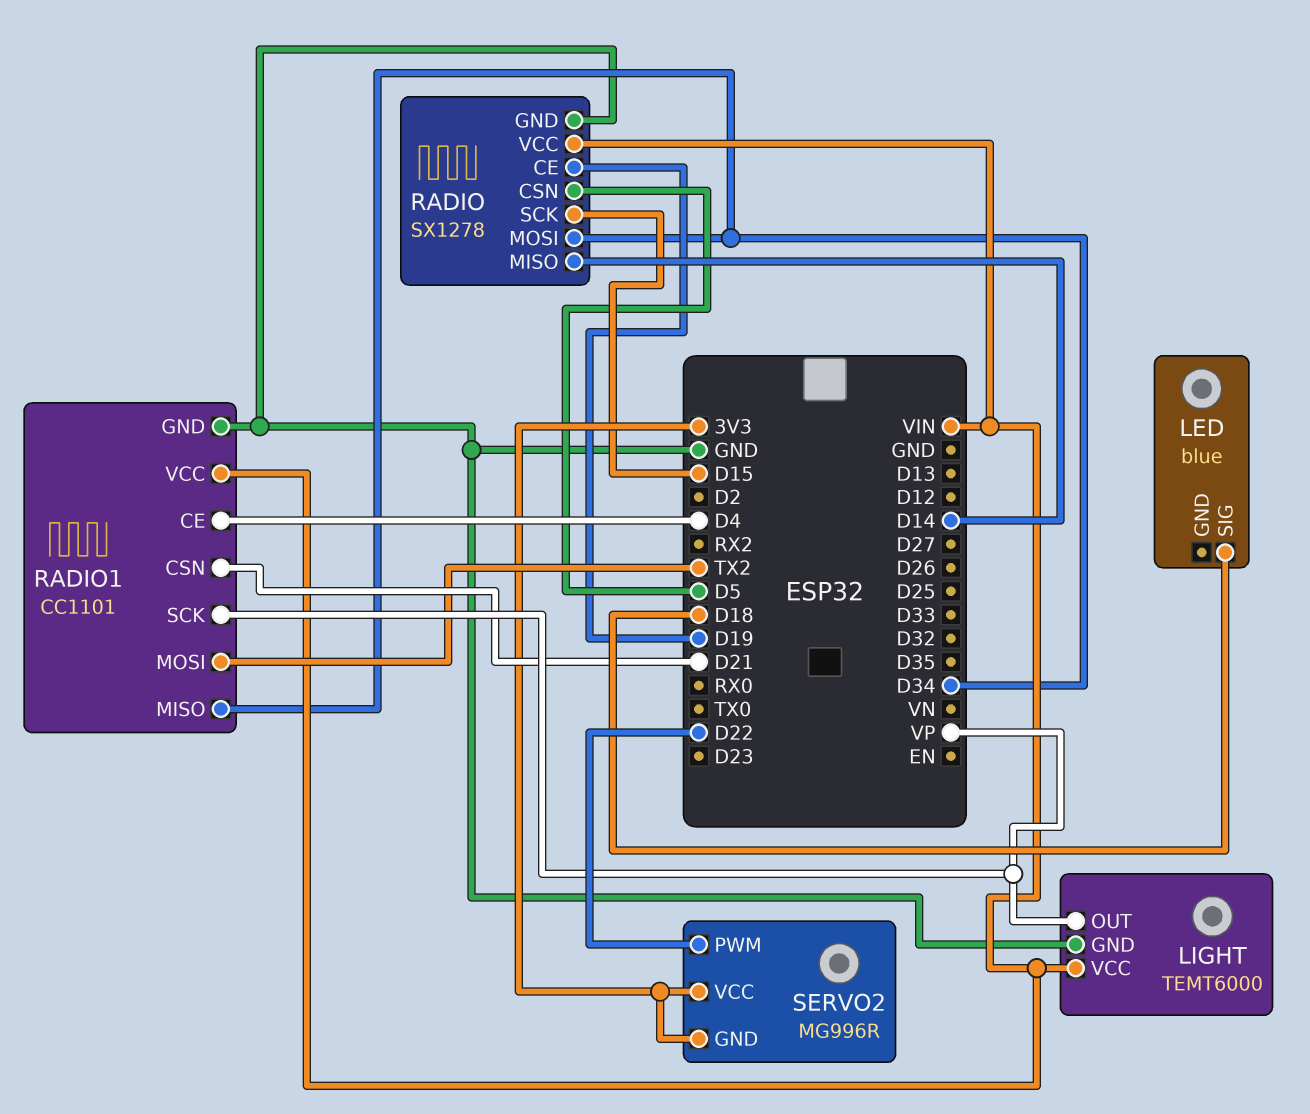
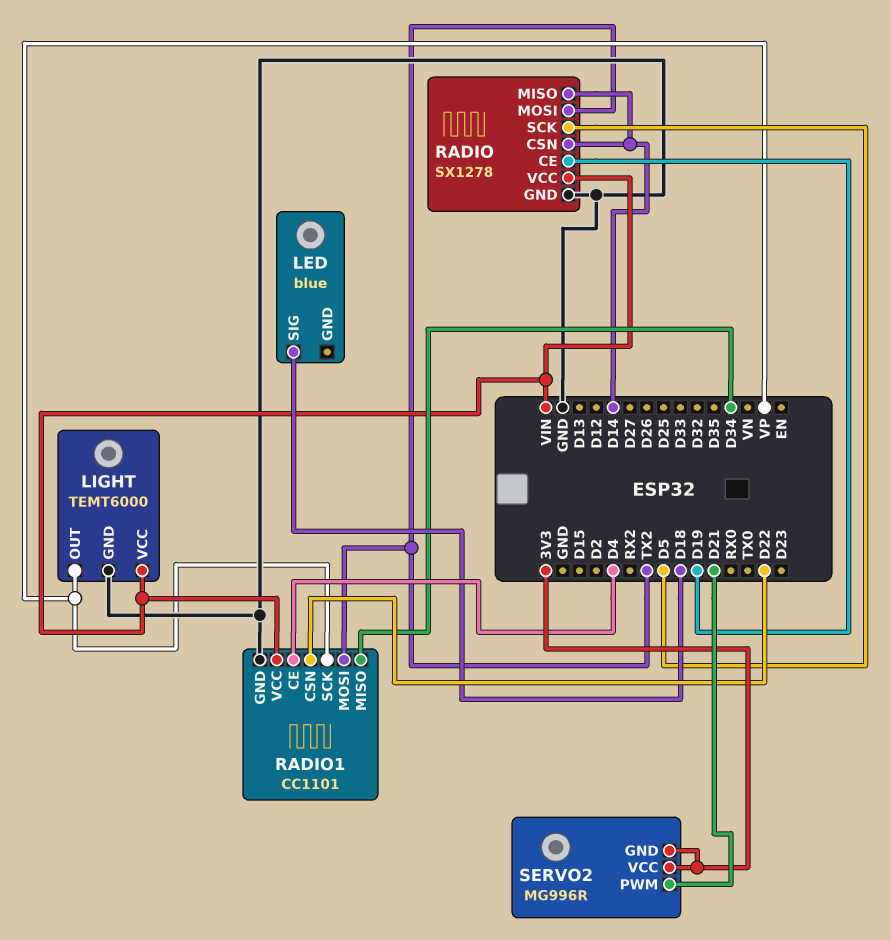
RADIO pin CSN: D5 -> D14
RADIO pin MOSI: D34 -> TX2
RADIO pin SCK: D15 -> D5
RADIO1 pin CSN: D21 -> D22
SERVO2 pin PWM: D22 -> D21

